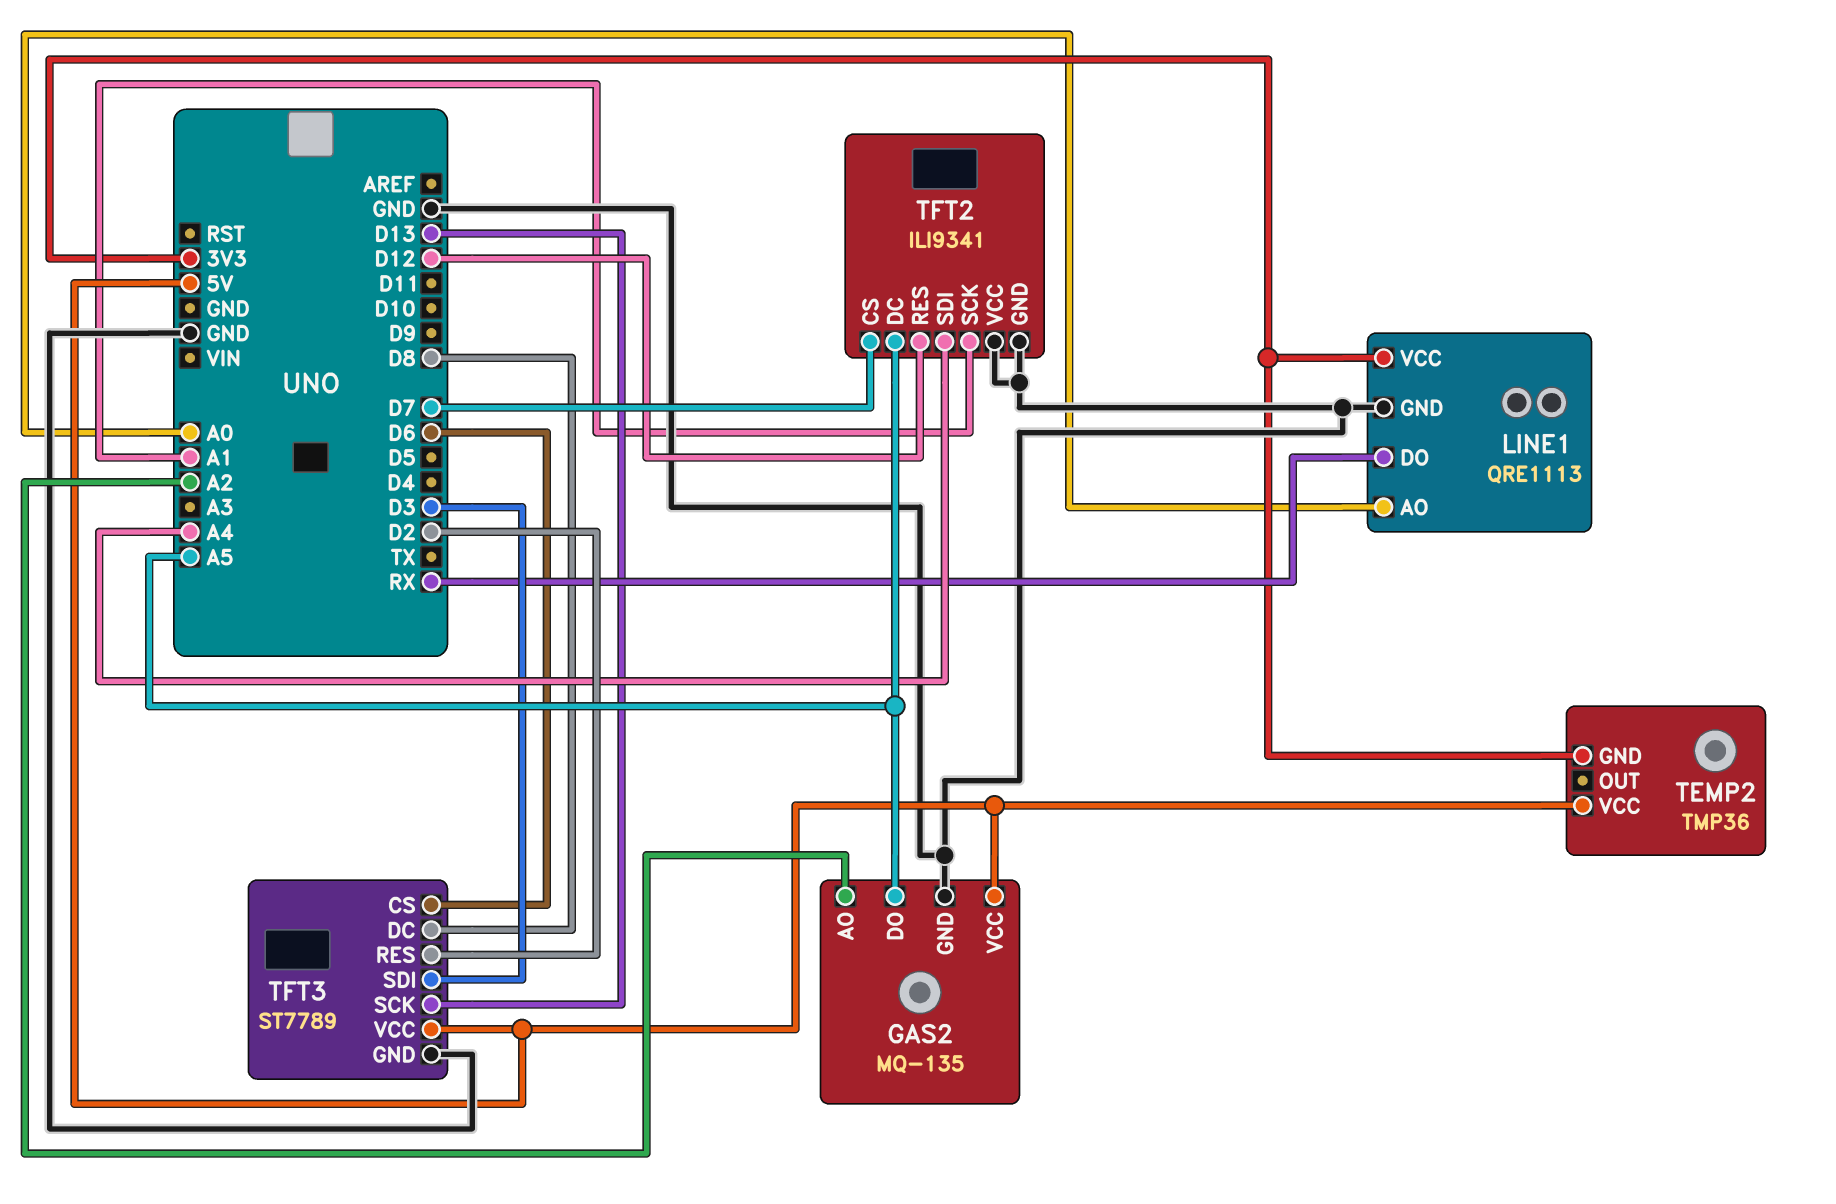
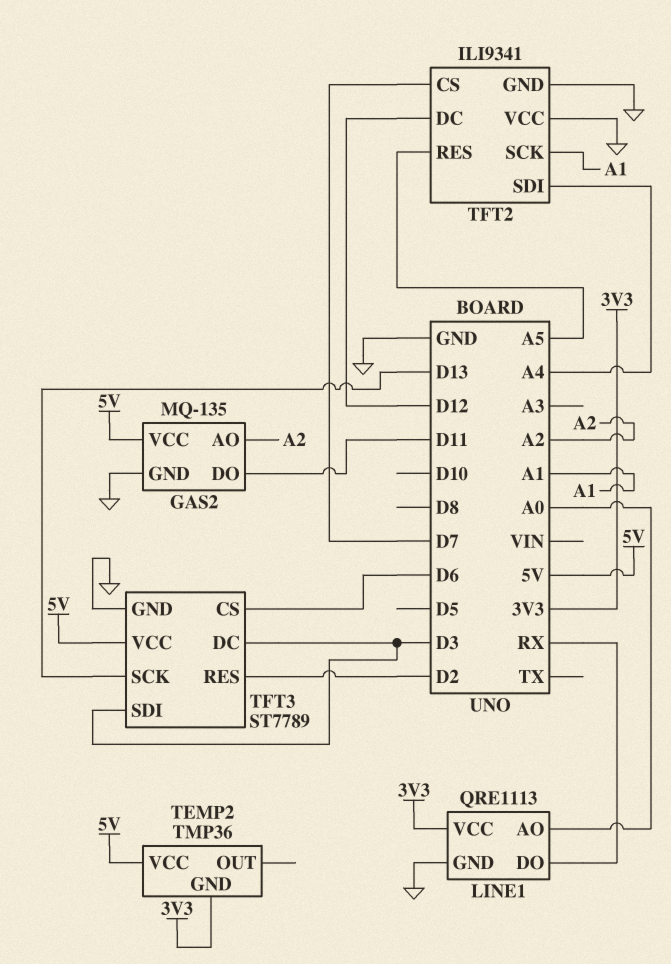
GAS2 pin DO: A5 -> D11
TFT2 pin DC: A5 -> D12
TFT2 pin RES: D12 -> A5
TFT3 pin DC: D8 -> D3

